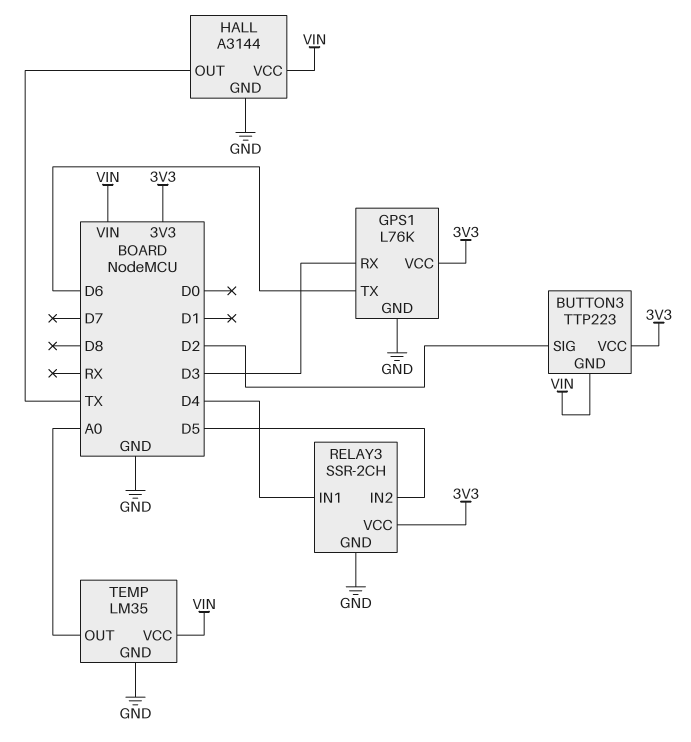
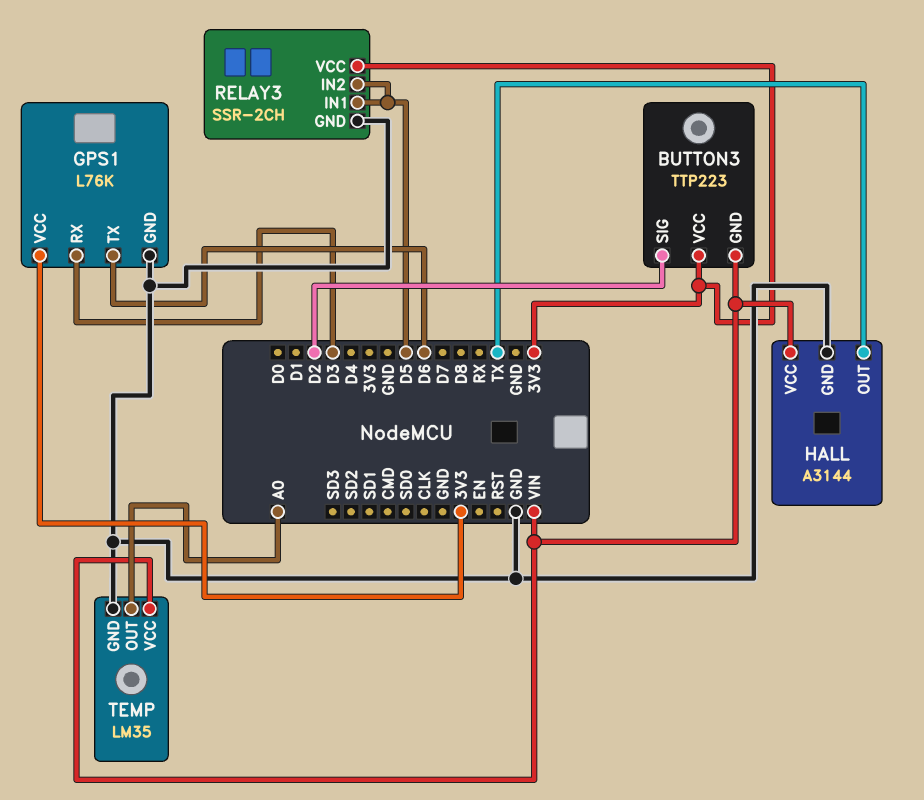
RELAY3 pin IN1: D4 -> D5

